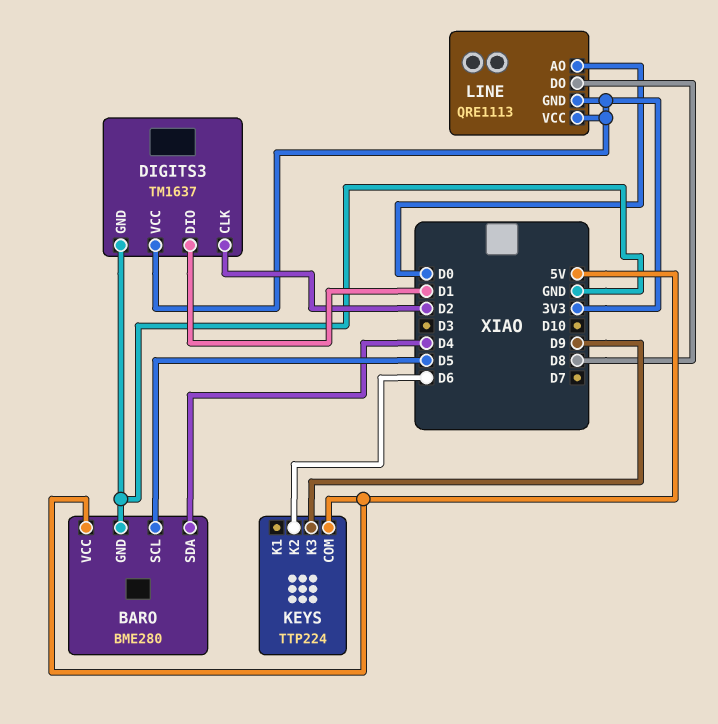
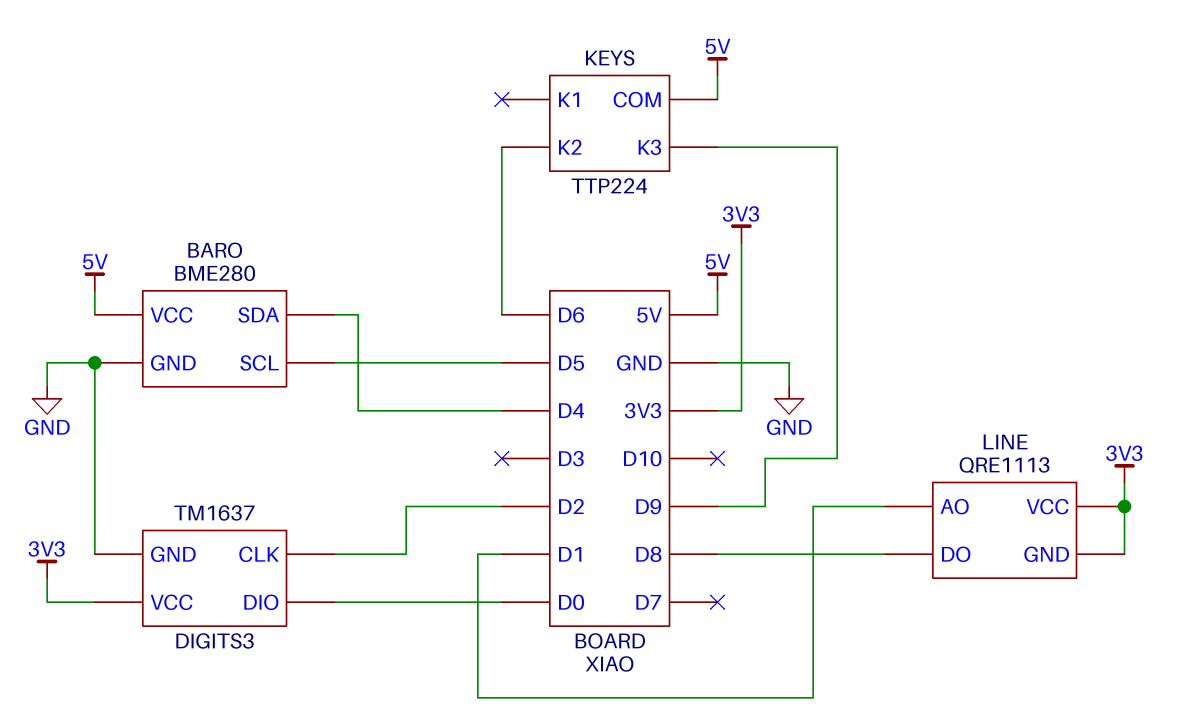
DIGITS3 pin DIO: D1 -> D0
LINE pin AO: D0 -> D1

